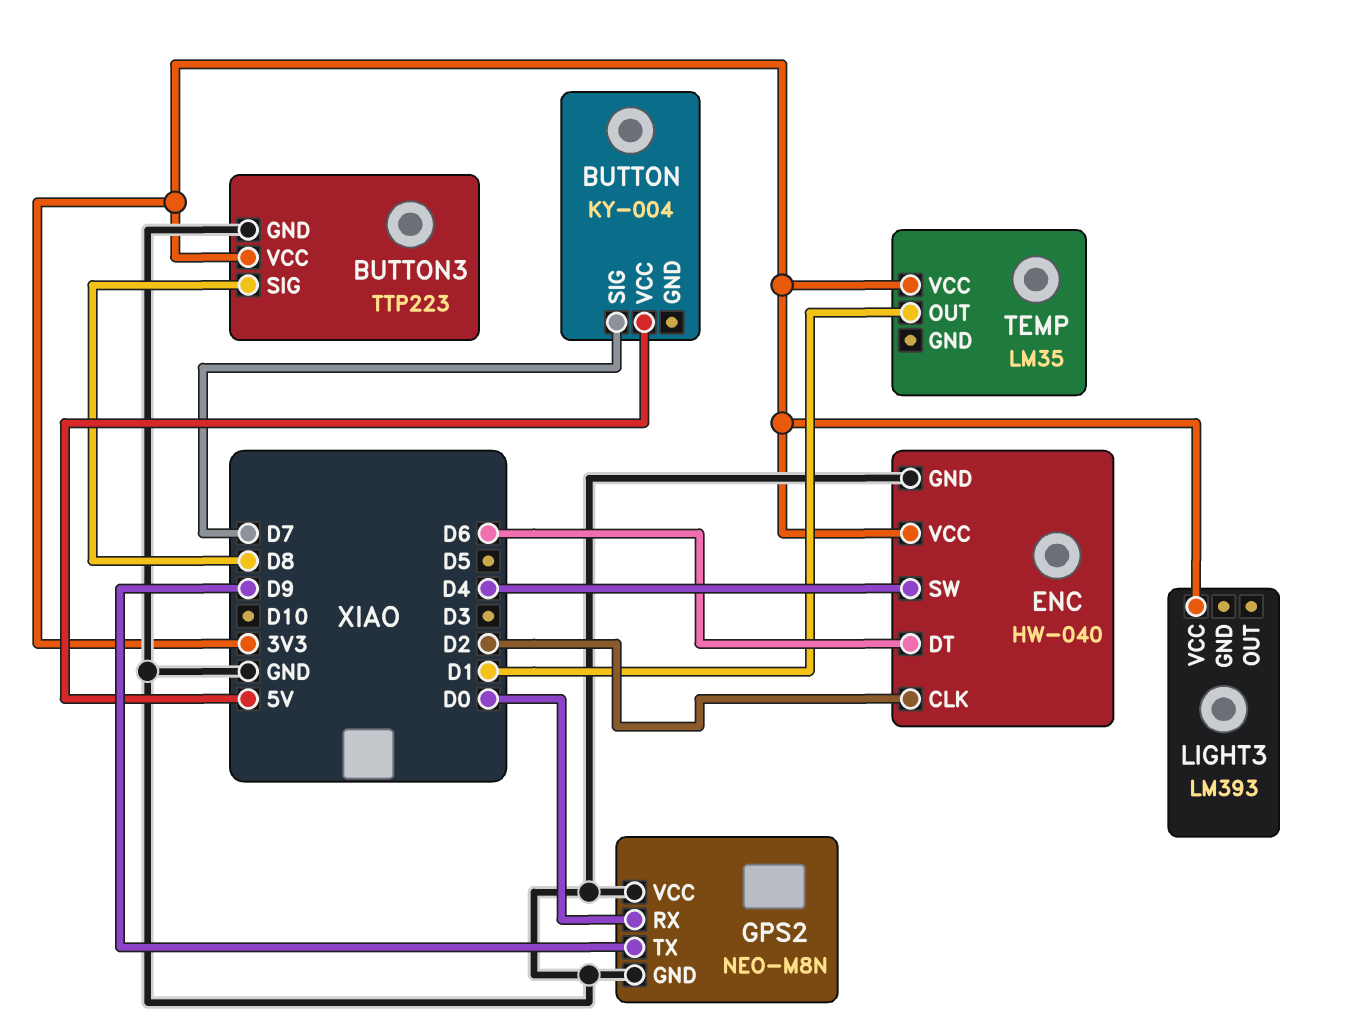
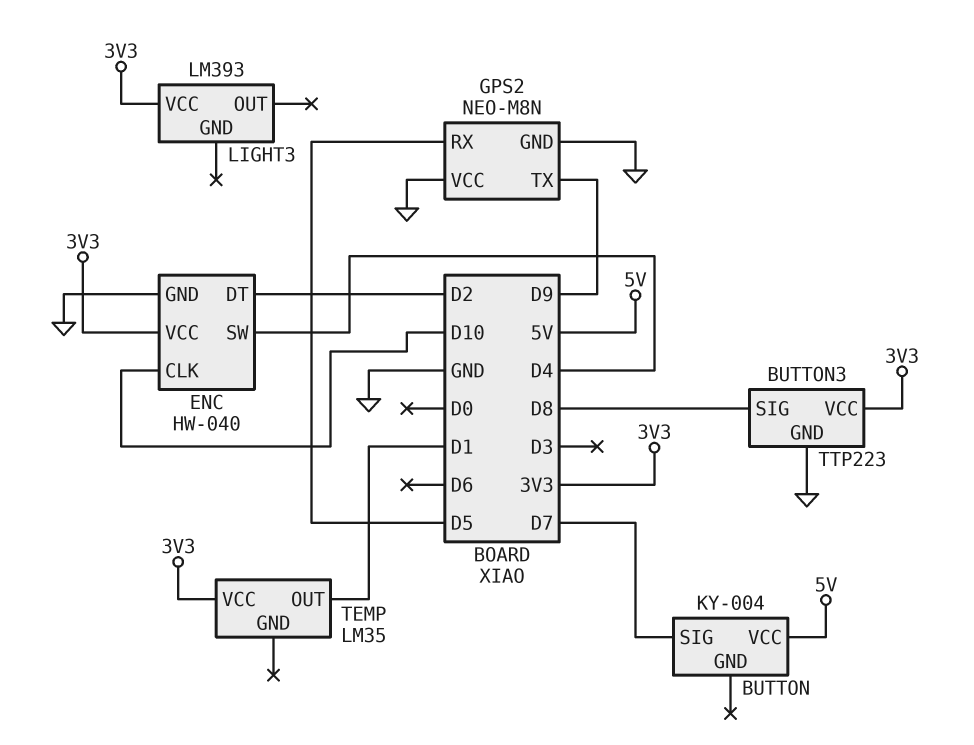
ENC pin CLK: D2 -> D10
ENC pin DT: D6 -> D2
GPS2 pin RX: D0 -> D5

